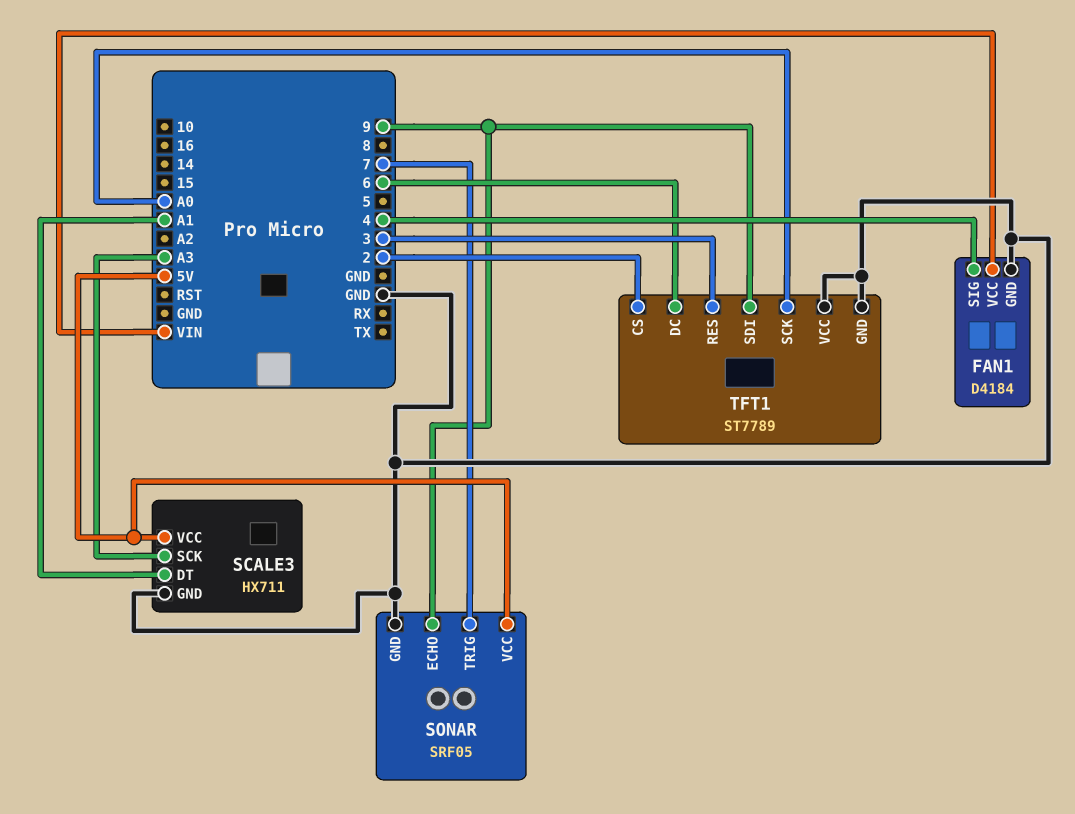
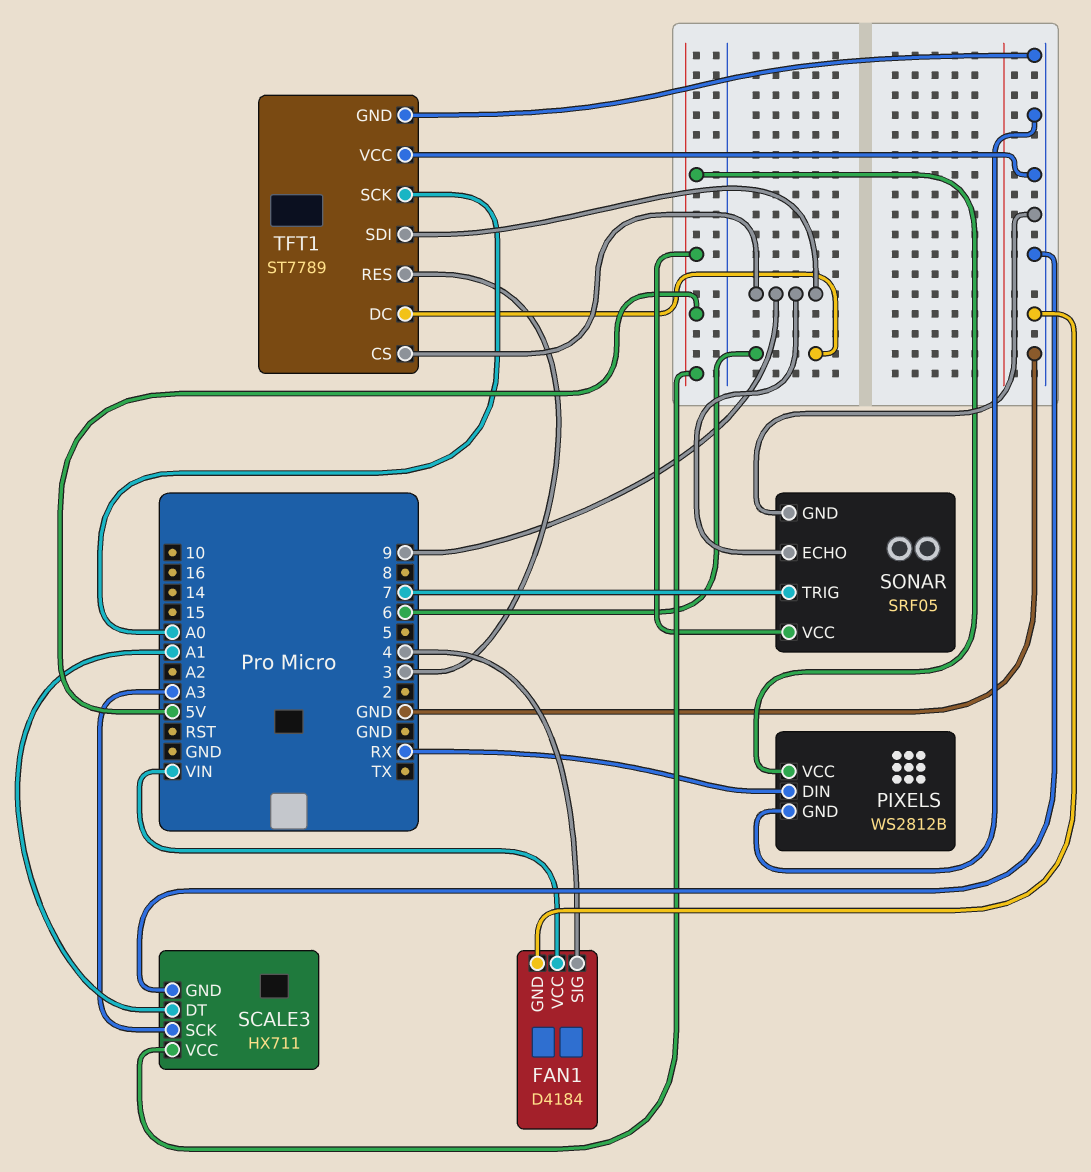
PIXELS: none -> WS2812B
PIXELS pin DIN: none -> RX
PIXELS pin GND: none -> GND
PIXELS pin VCC: none -> 5V
TFT1 pin CS: 2 -> 9

